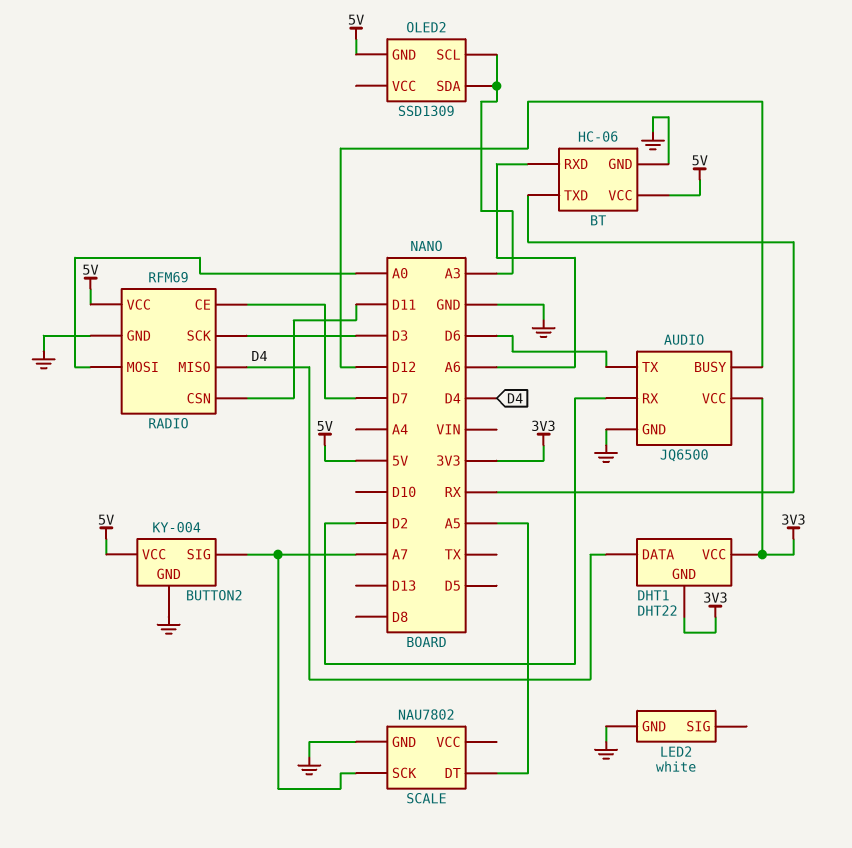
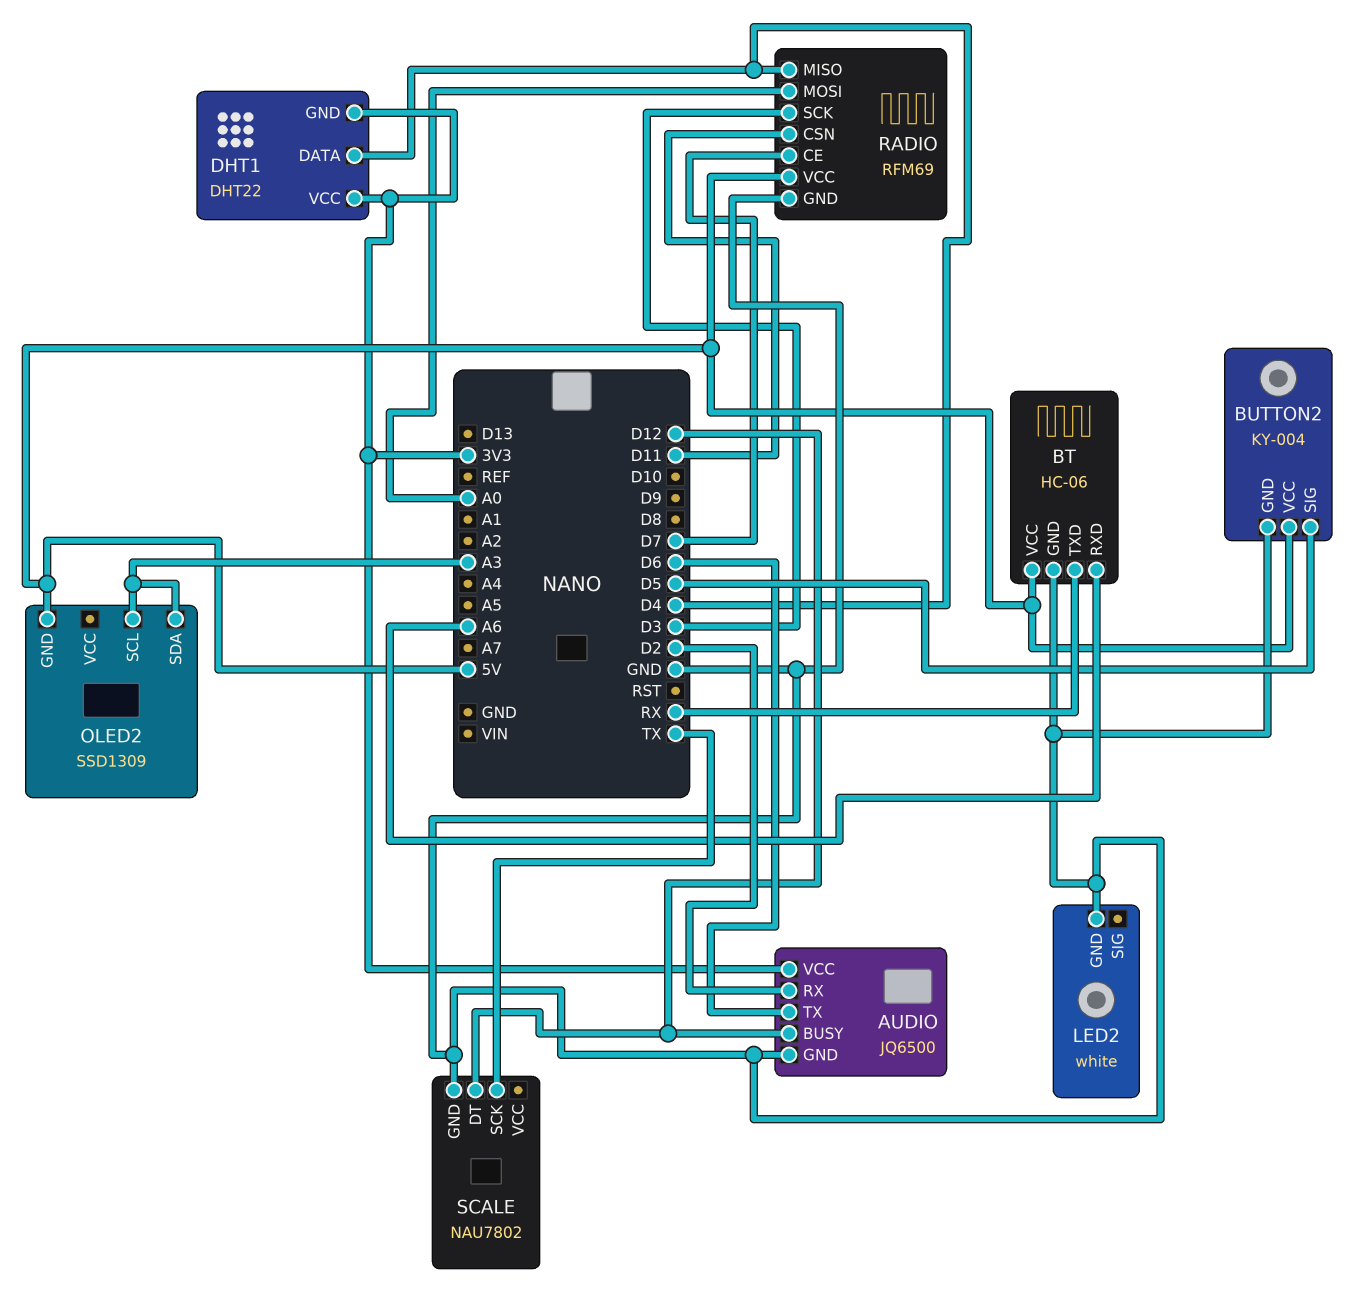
BUTTON2 pin SIG: A7 -> D5
SCALE pin DT: A5 -> D12
SCALE pin SCK: A7 -> TX

